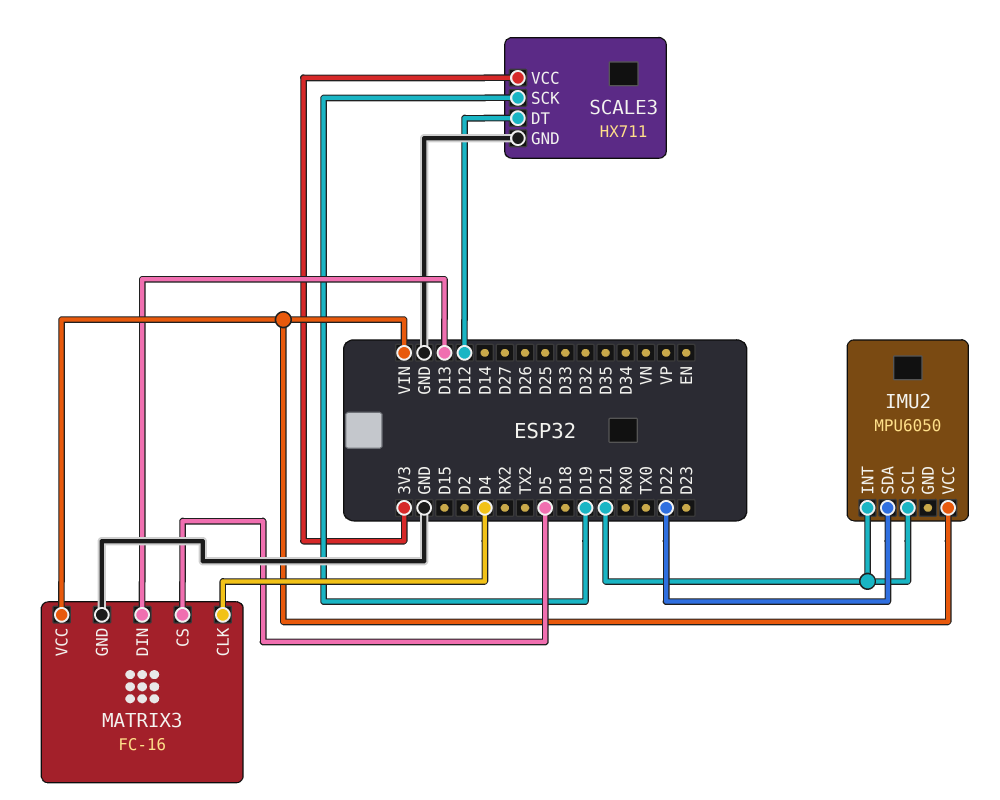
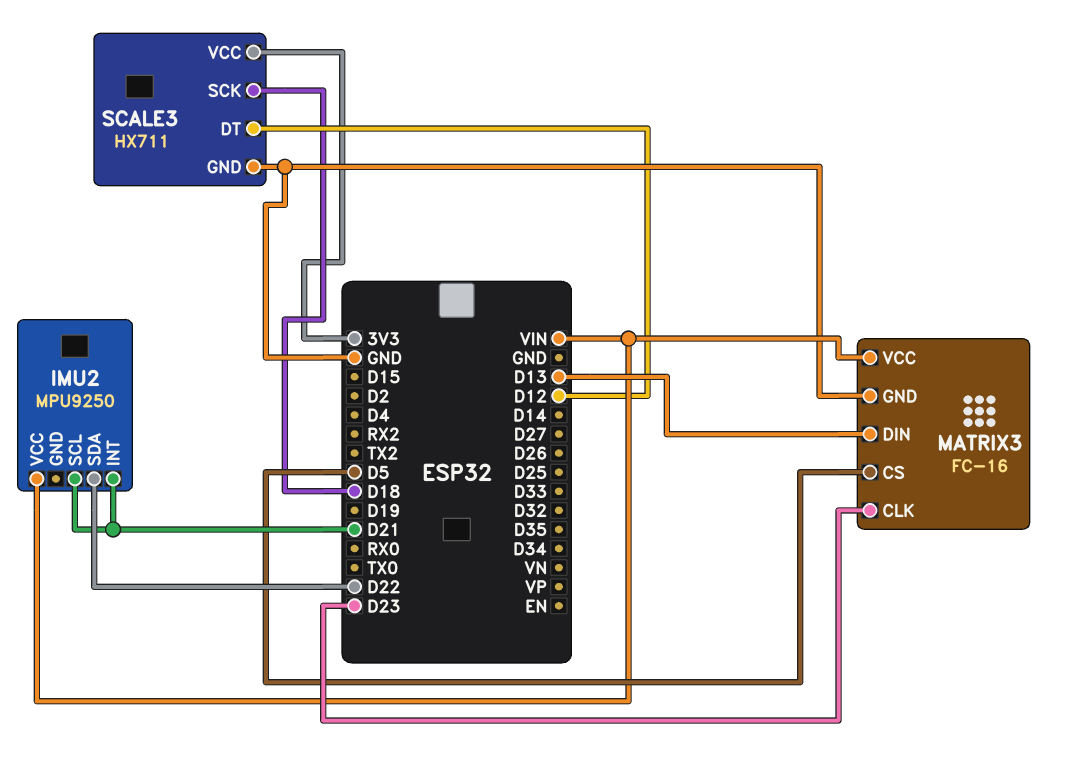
IMU2: MPU6050 -> MPU9250
MATRIX3 pin CLK: D4 -> D23
SCALE3 pin SCK: D19 -> D18

